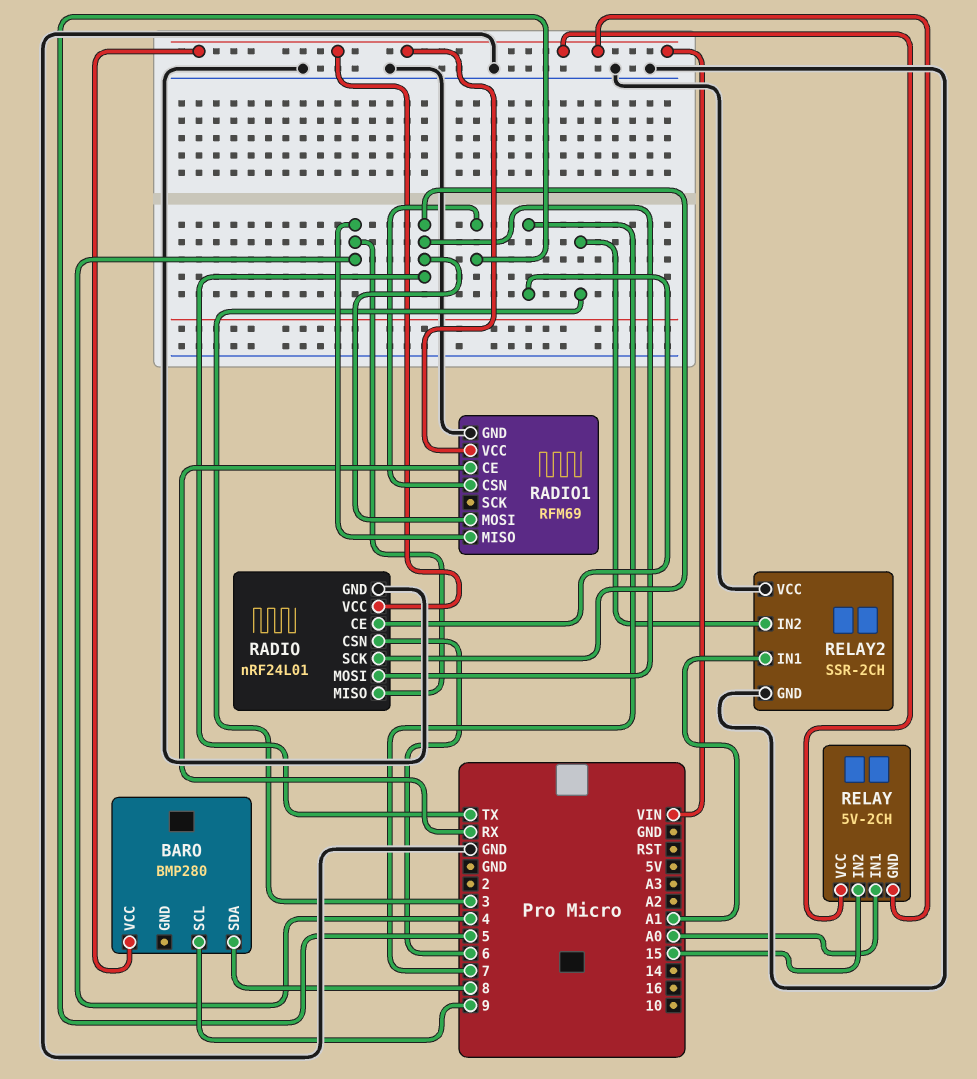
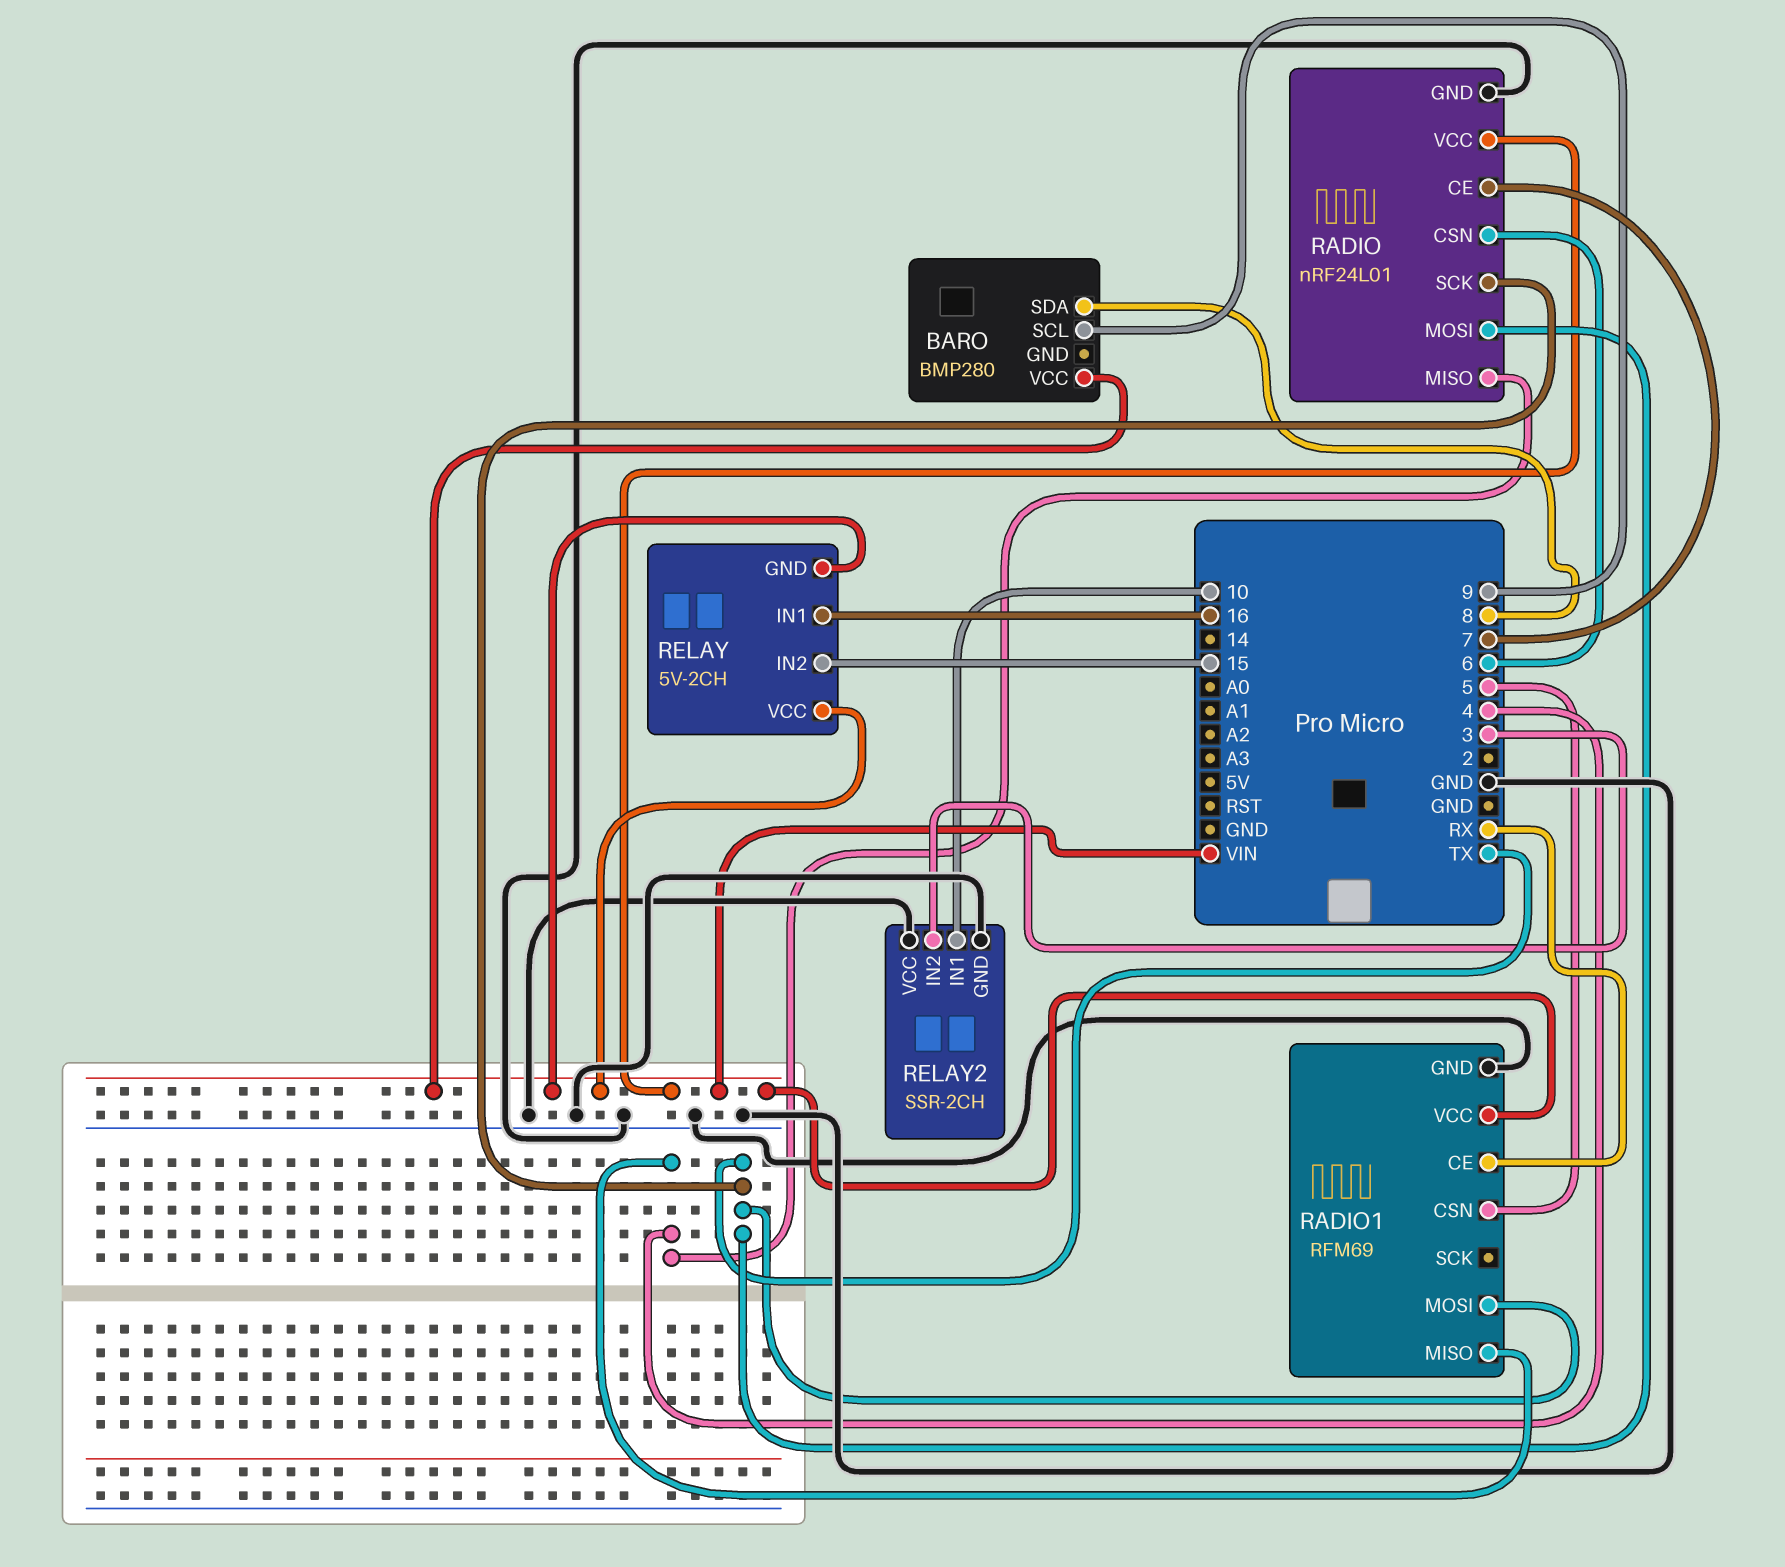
RELAY pin IN1: A0 -> 16
RELAY2 pin IN1: A1 -> 10

